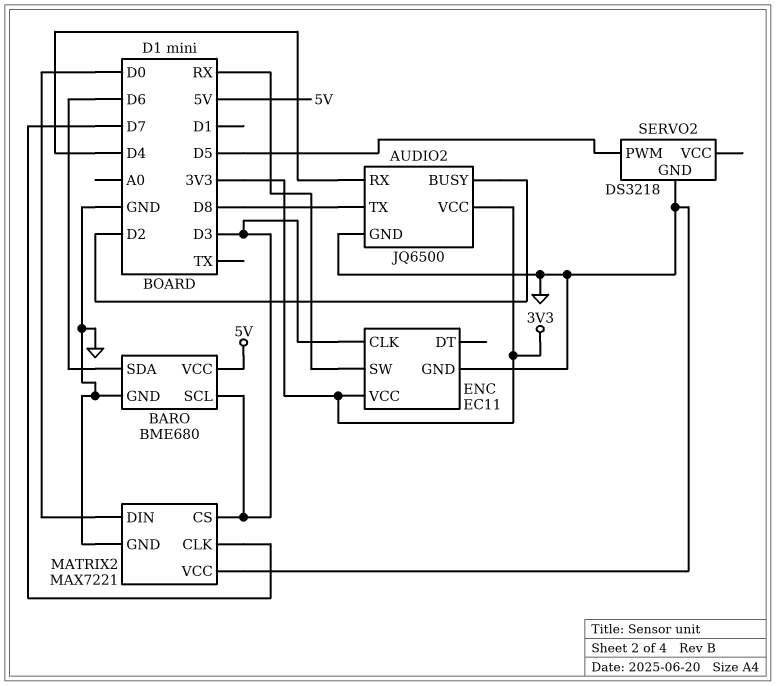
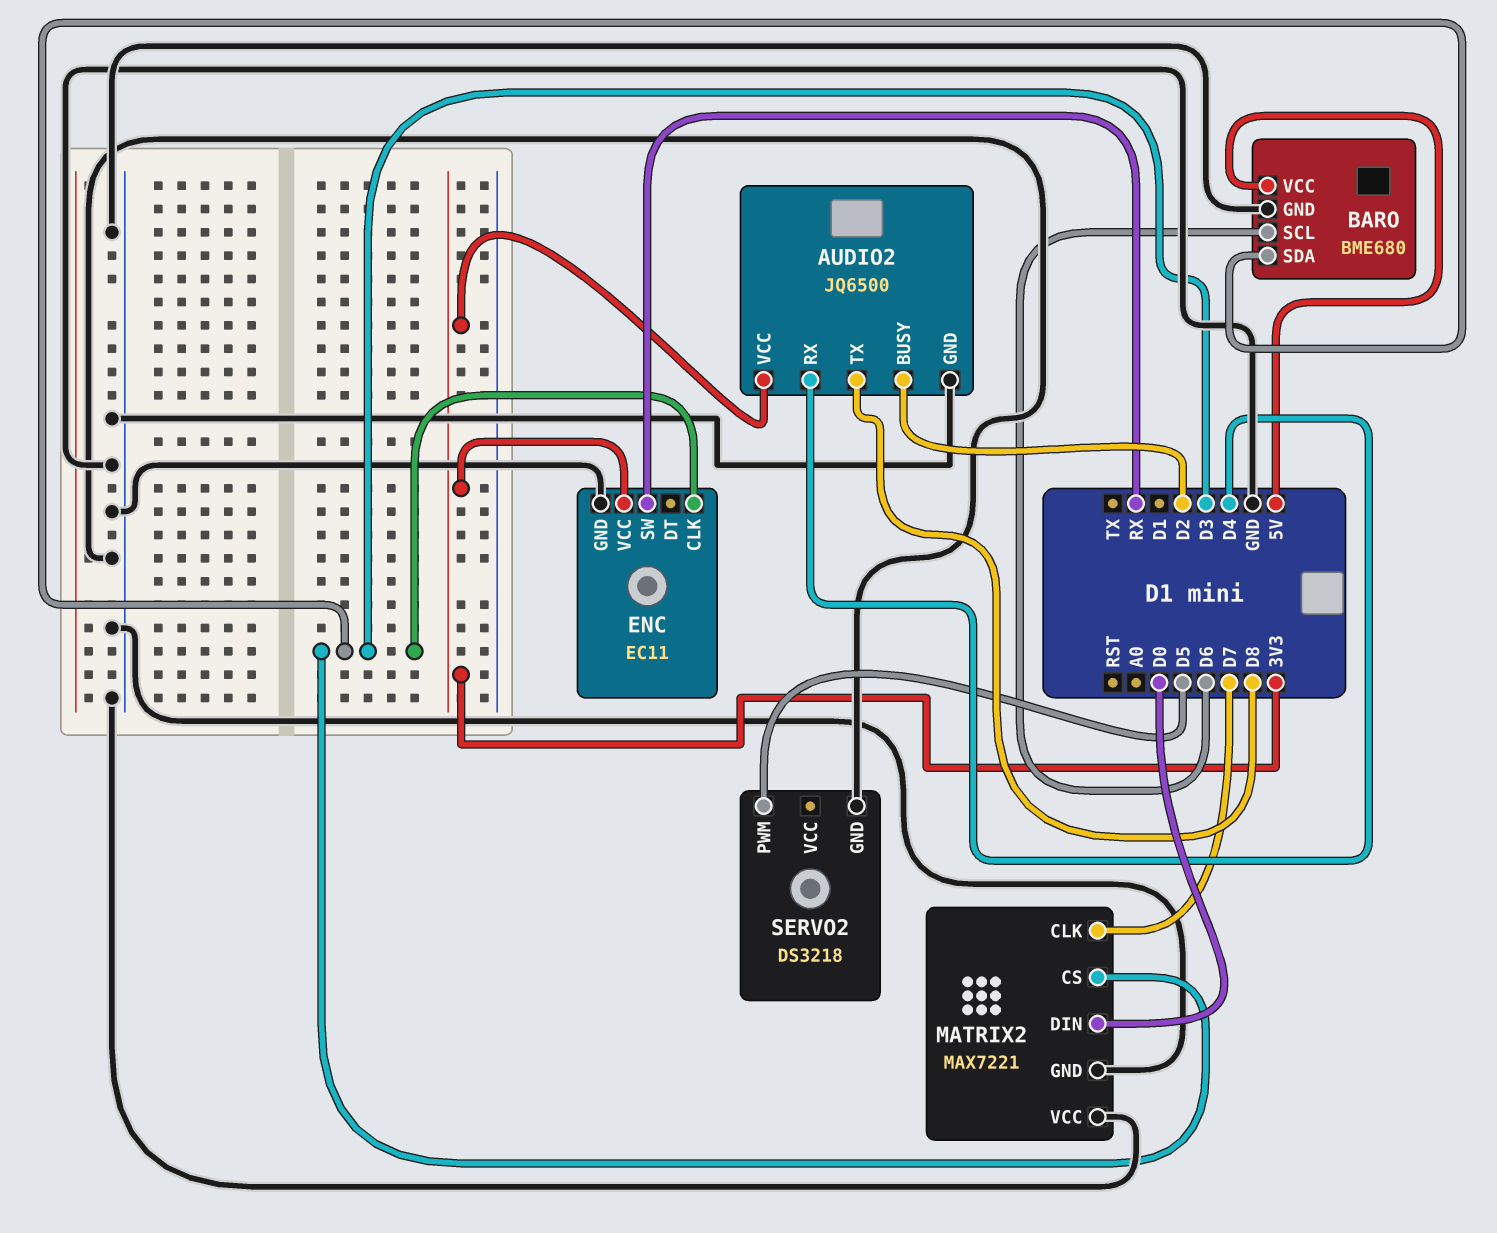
BARO pin SCL: D3 -> D6
BARO pin SDA: D6 -> D3

